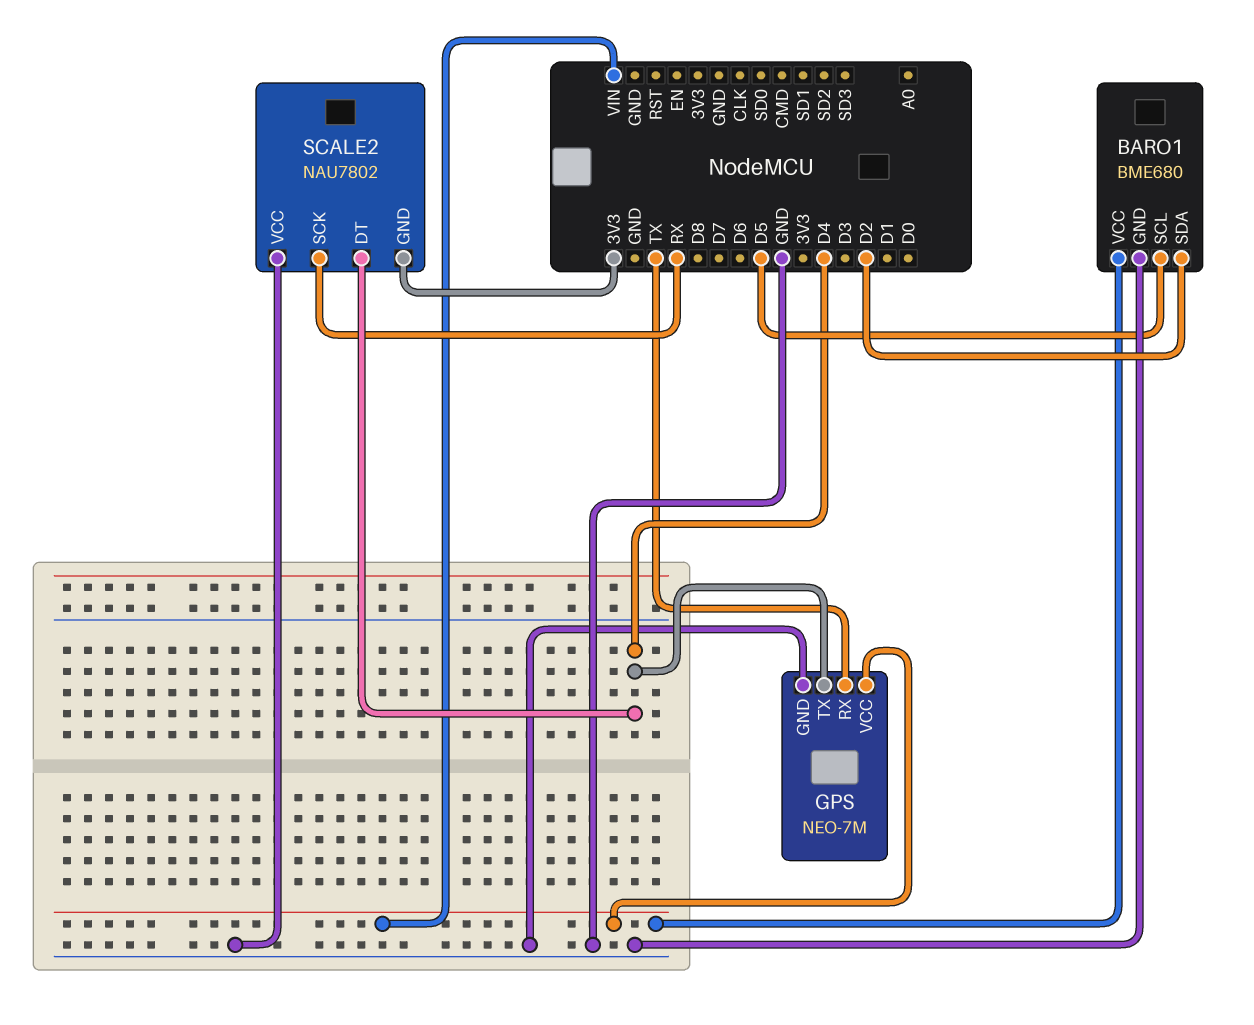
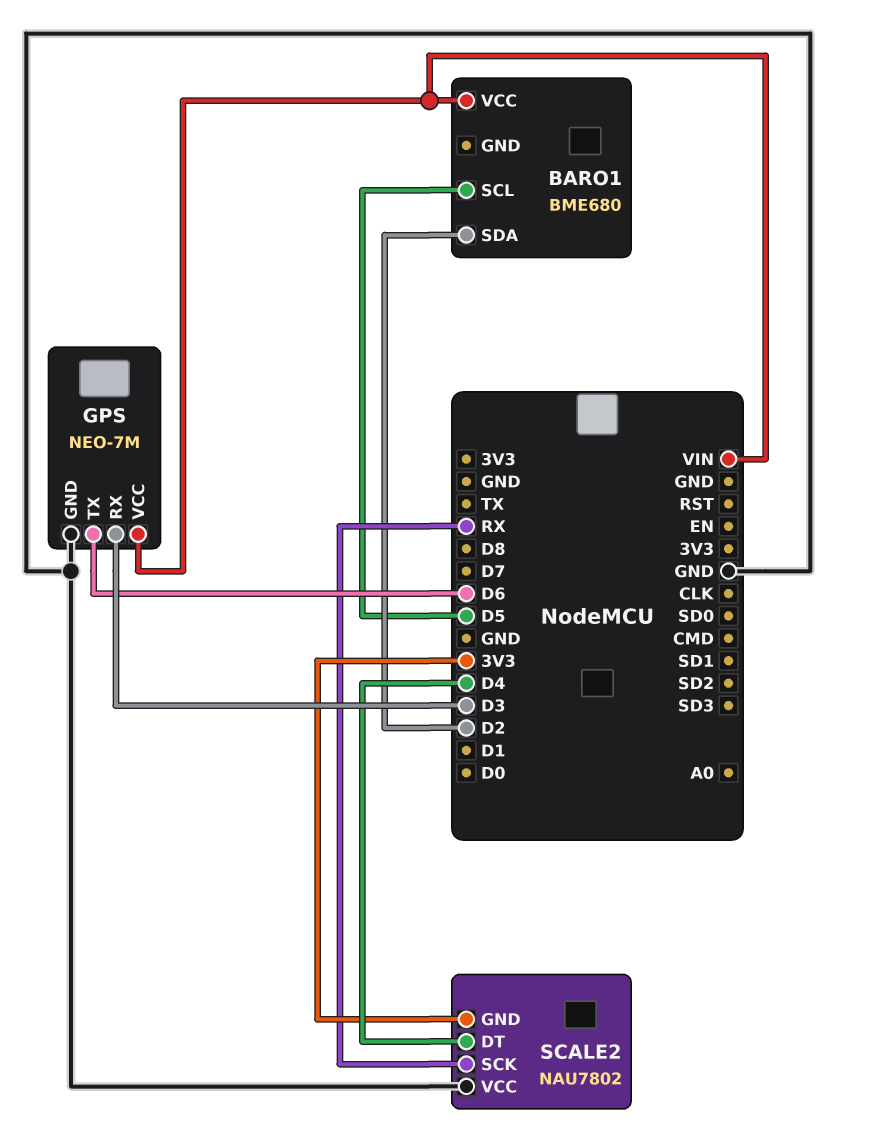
BARO1 pin GND: GND -> none
GPS pin RX: TX -> D3
GPS pin TX: D4 -> D6

